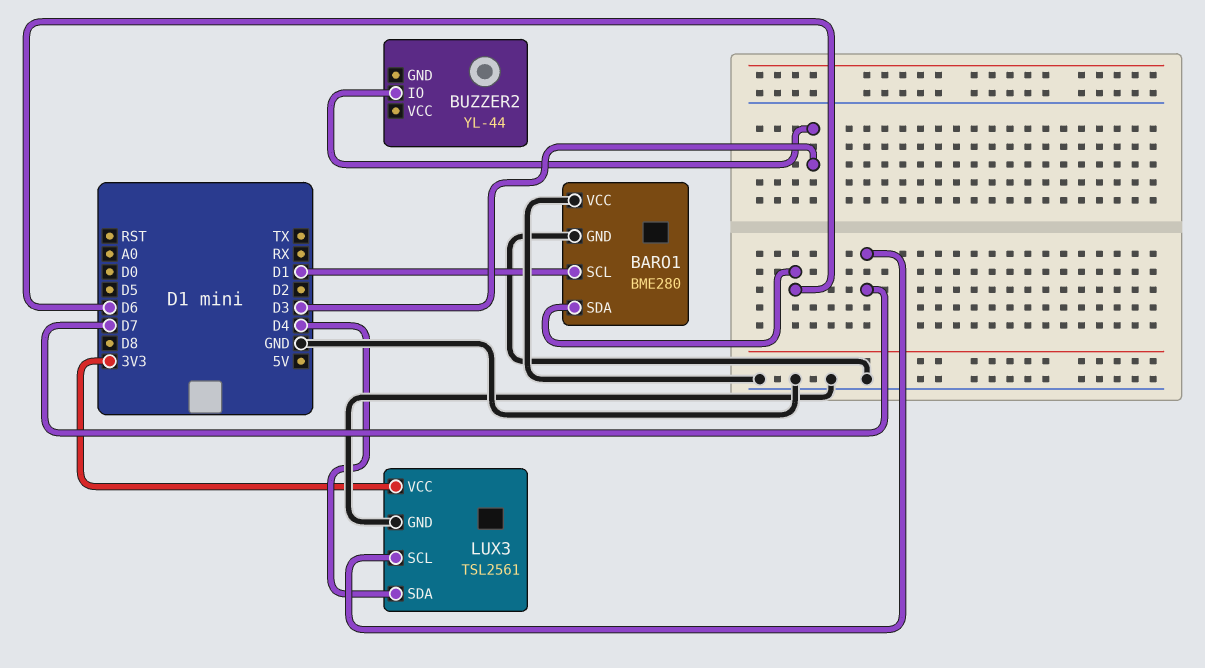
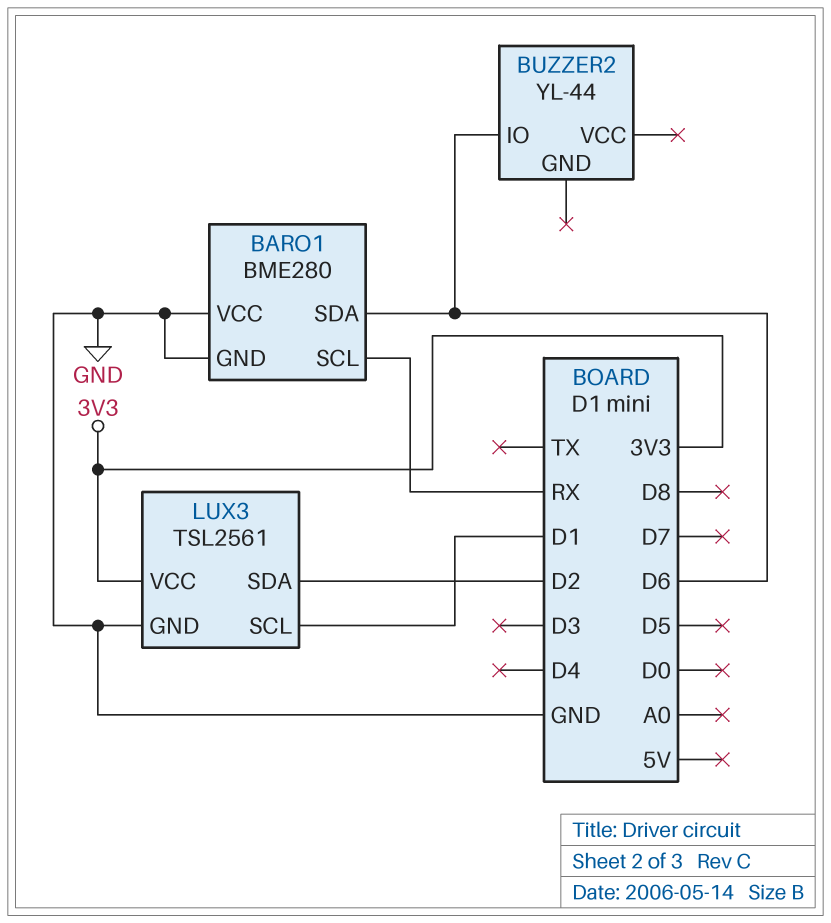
BARO1 pin SCL: D1 -> RX
BUZZER2 pin IO: D3 -> D6
LUX3 pin SCL: D7 -> D1
LUX3 pin SDA: D4 -> D2

